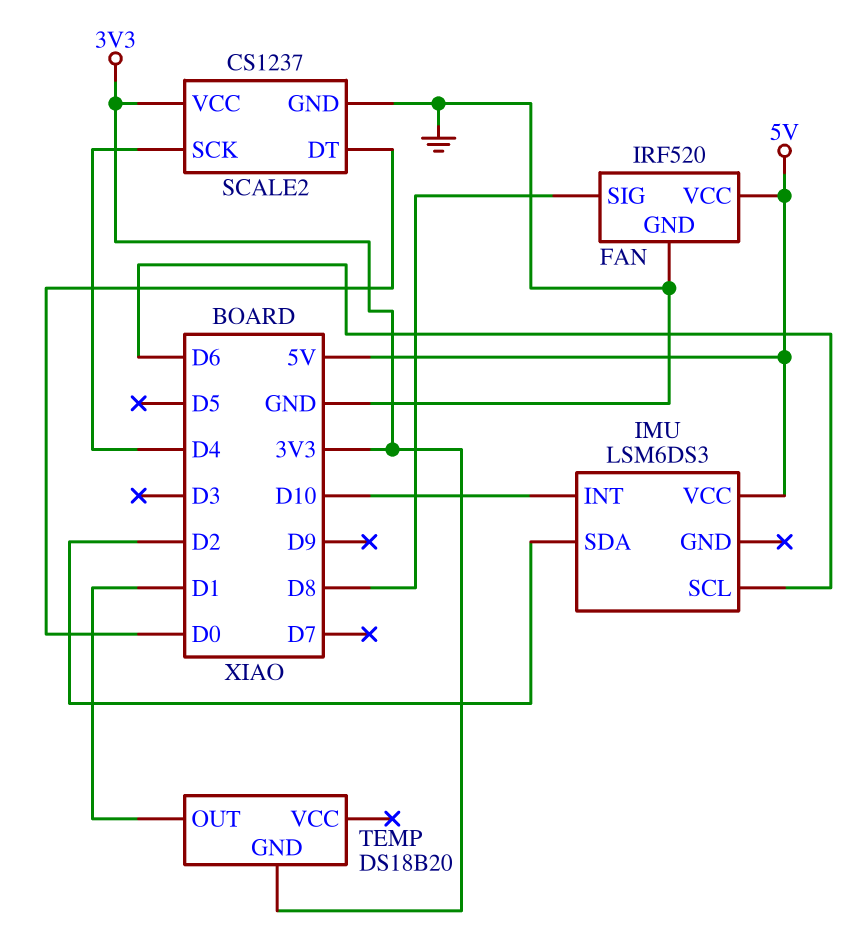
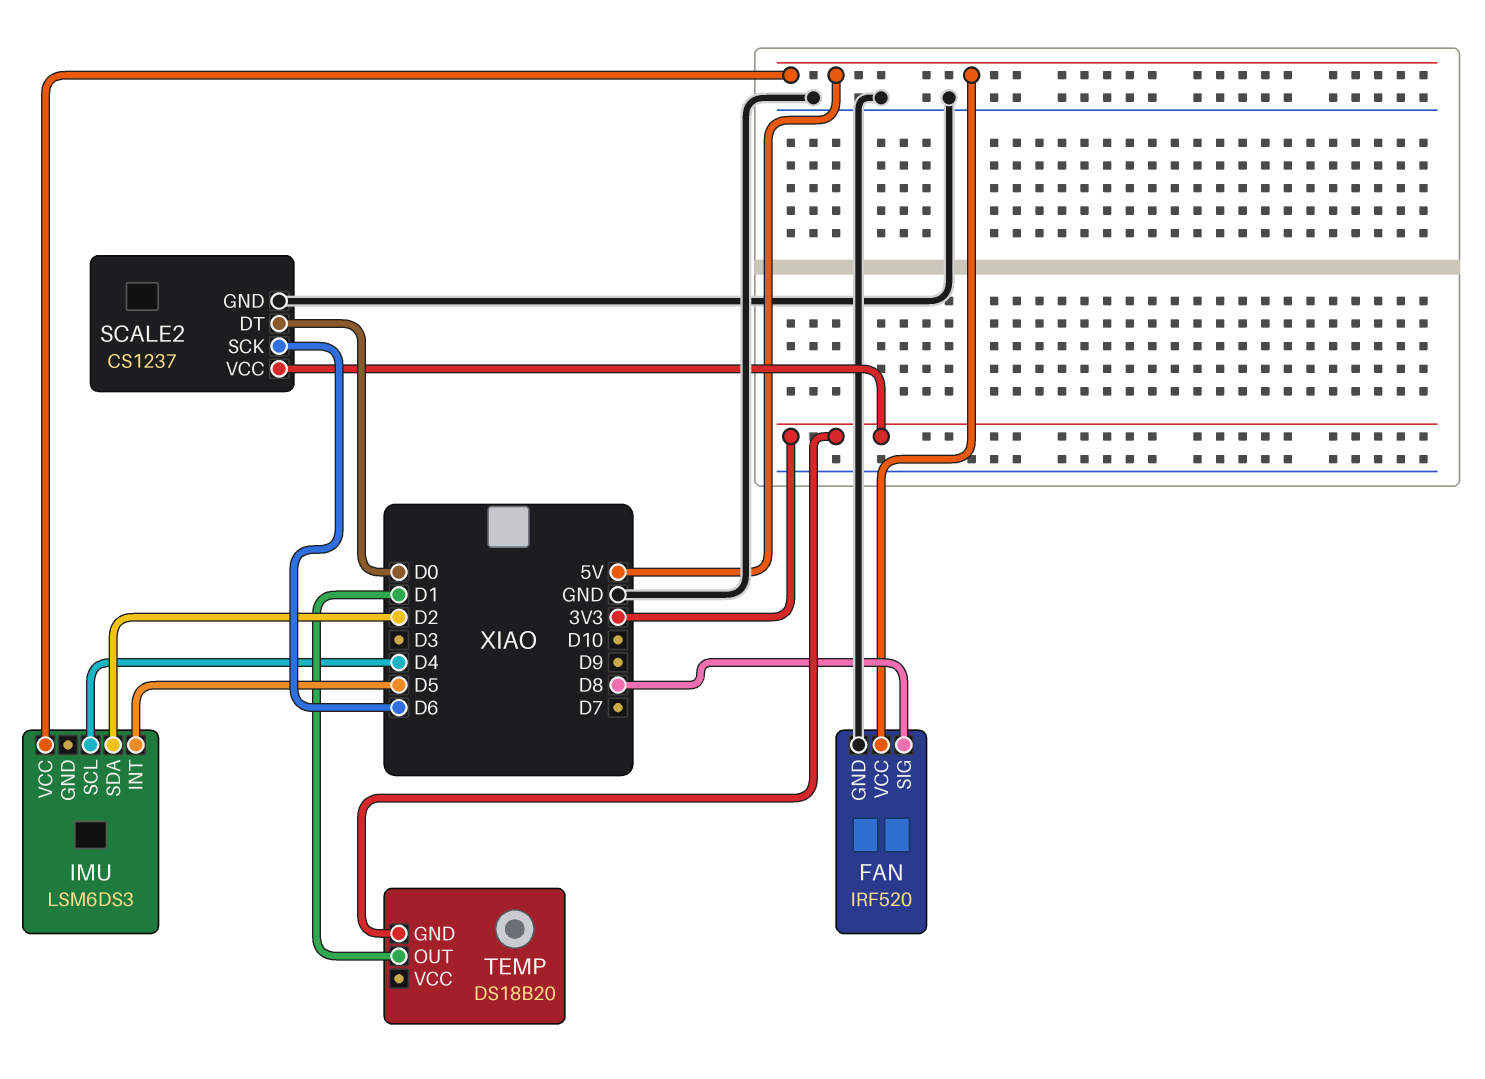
IMU pin INT: D10 -> D5
IMU pin SCL: D6 -> D4
SCALE2 pin SCK: D4 -> D6

